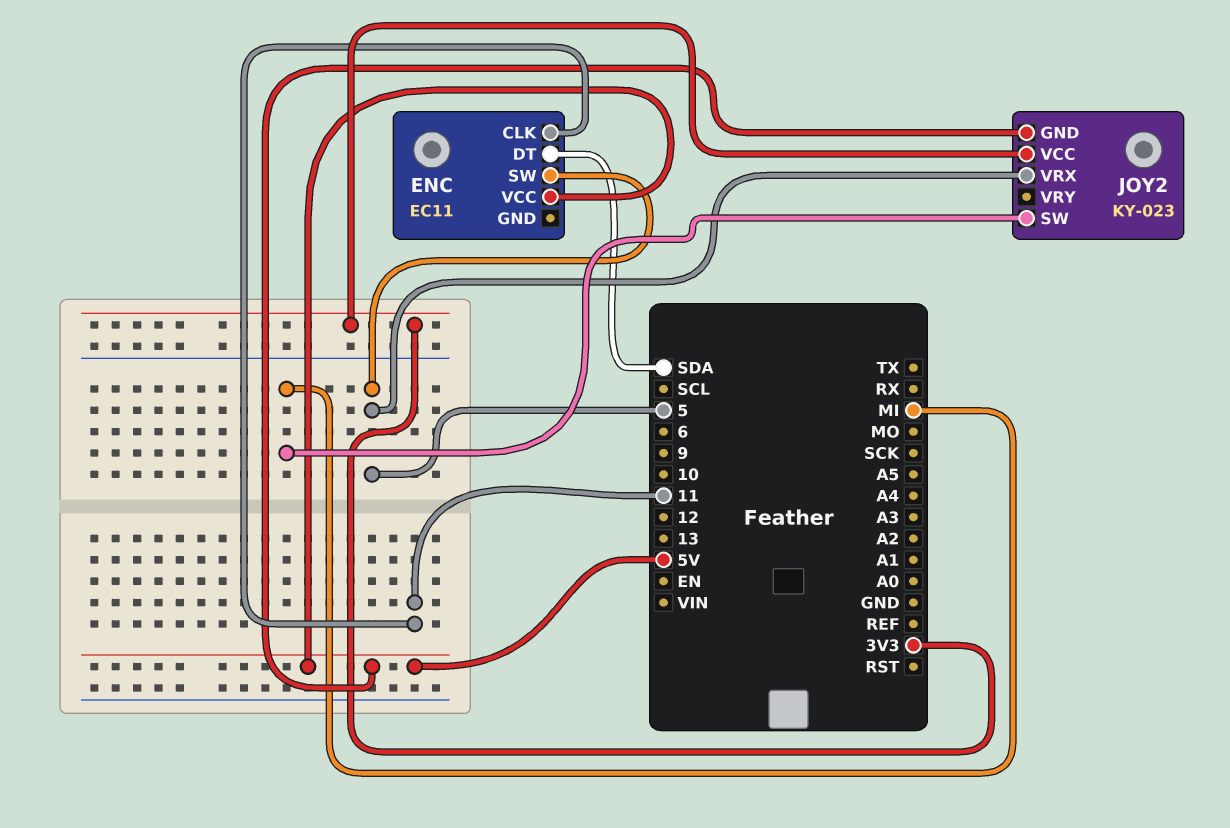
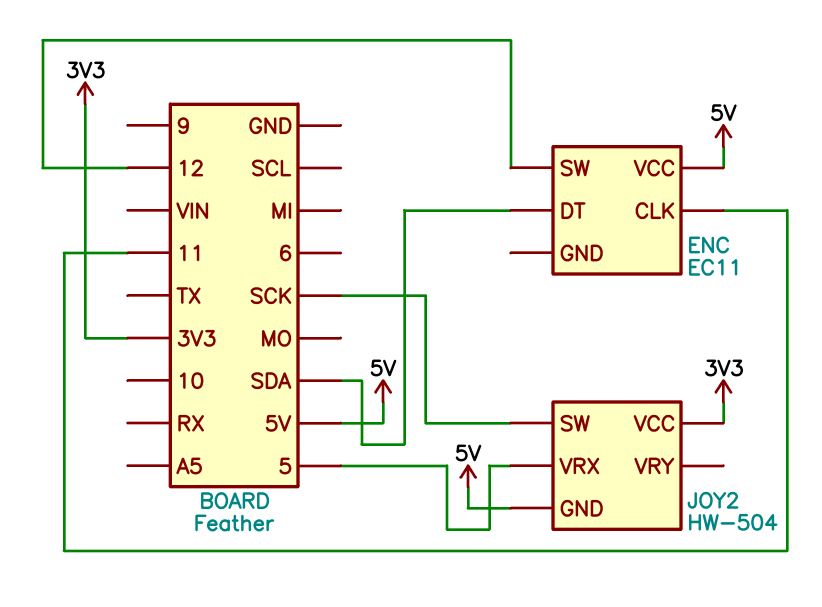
ENC pin SW: 5 -> 12
JOY2: KY-023 -> HW-504
JOY2 pin SW: MI -> SCK

